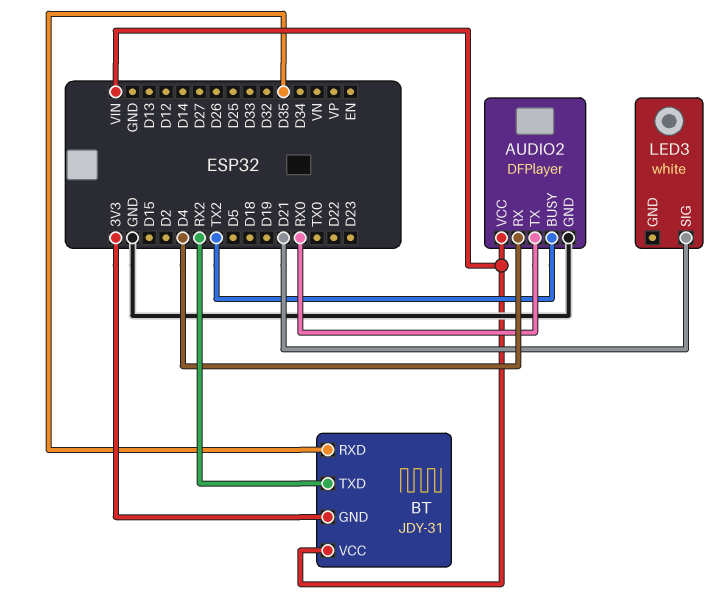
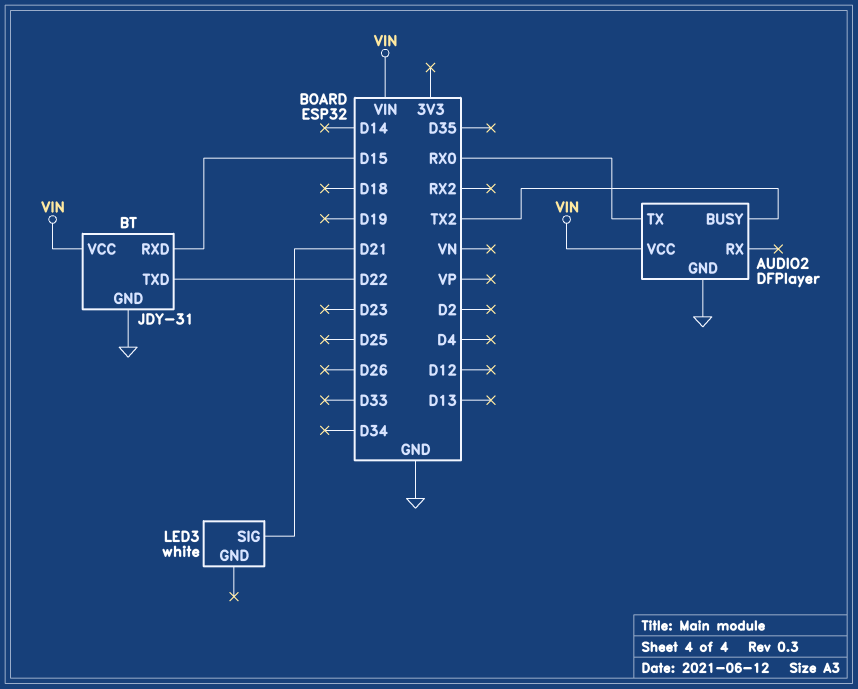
AUDIO2 pin RX: D4 -> none
BT pin GND: 3V3 -> GND
BT pin RXD: D35 -> D15
BT pin TXD: RX2 -> D22

